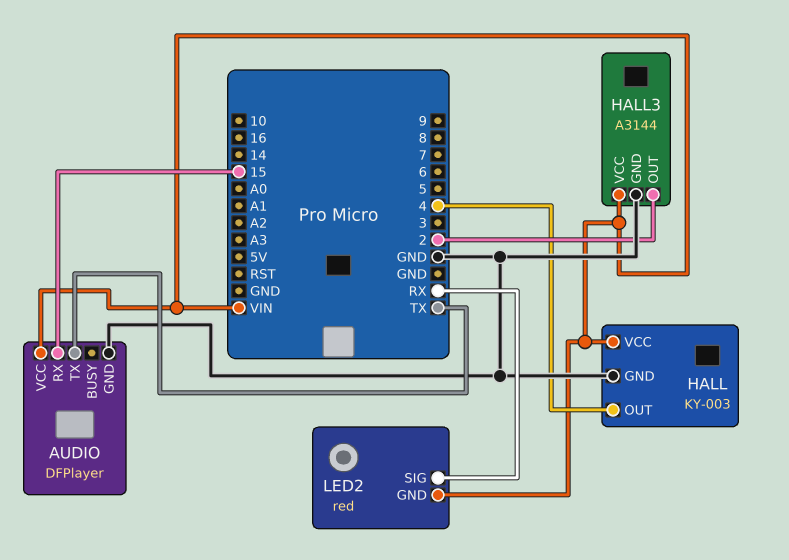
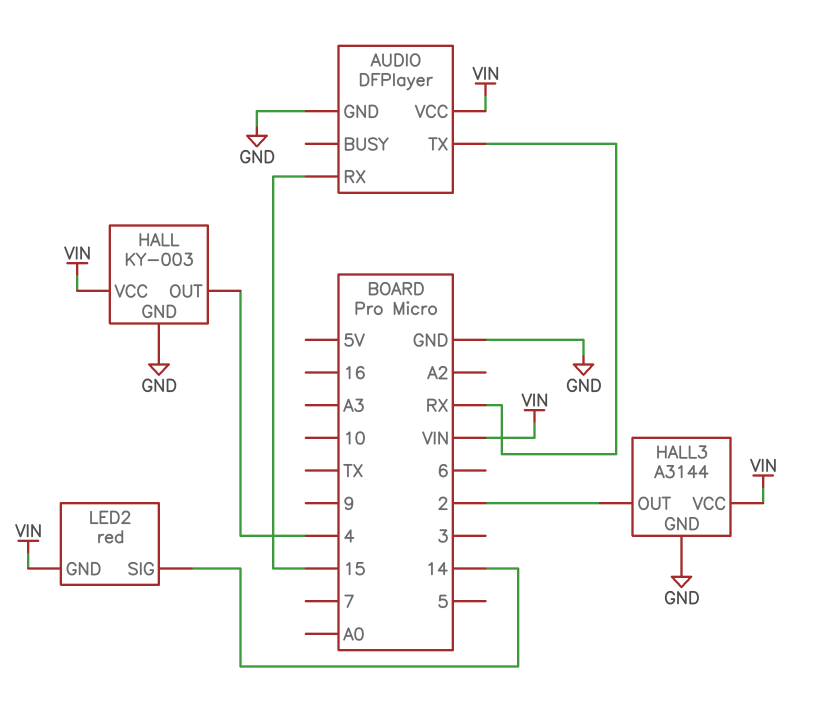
AUDIO pin TX: TX -> RX
LED2 pin SIG: RX -> 14

